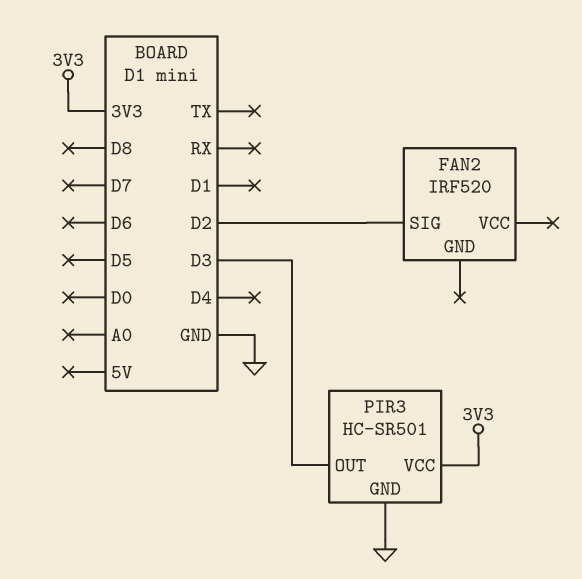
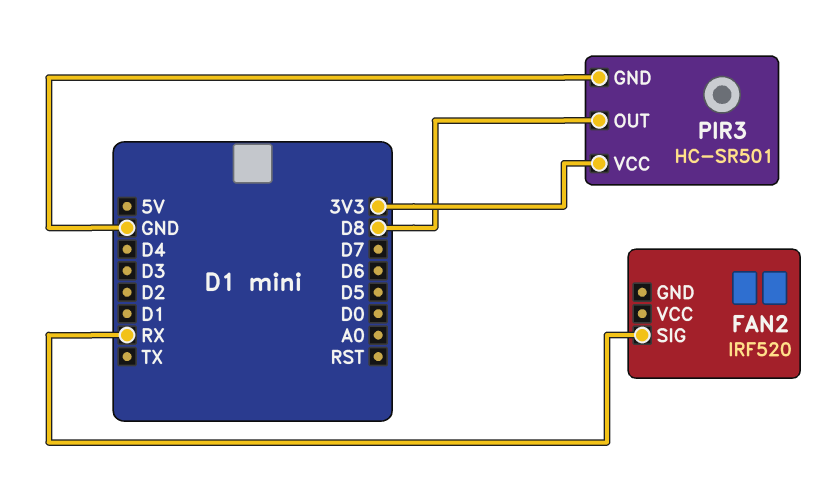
FAN2 pin SIG: D2 -> RX
PIR3 pin OUT: D3 -> D8

